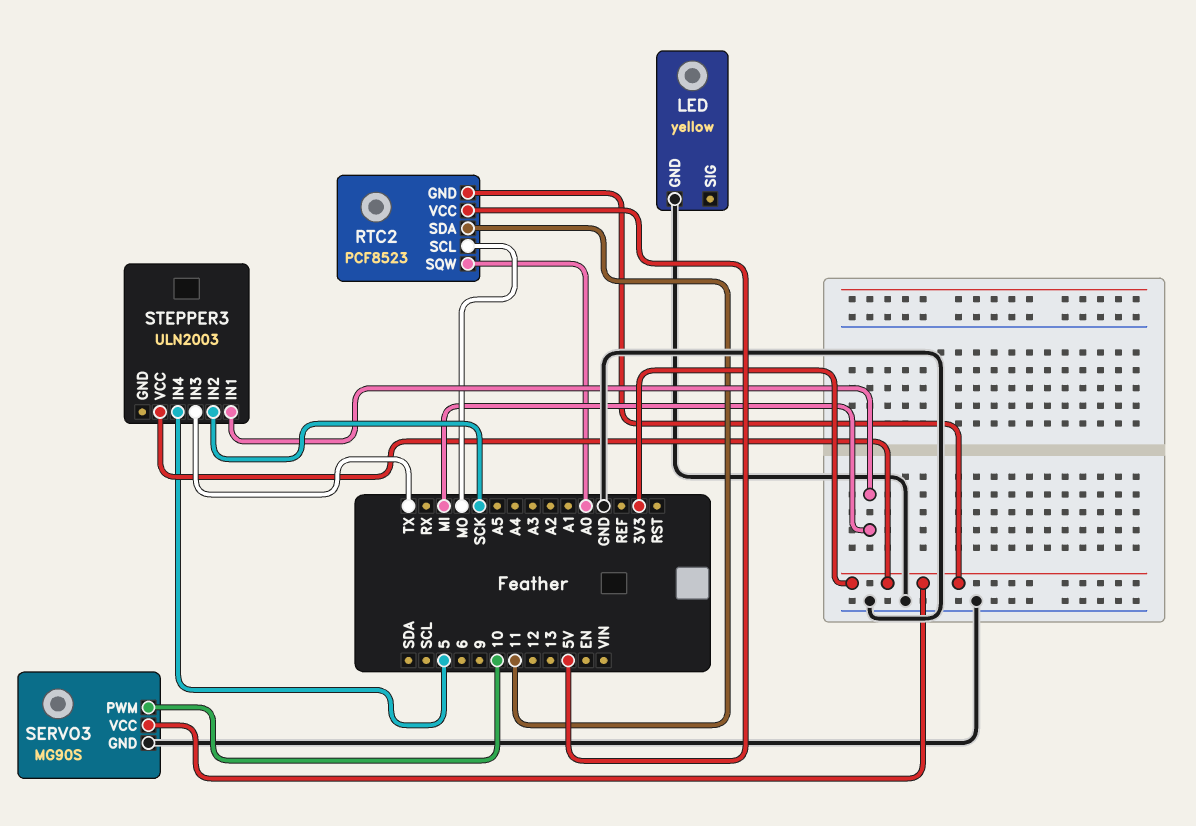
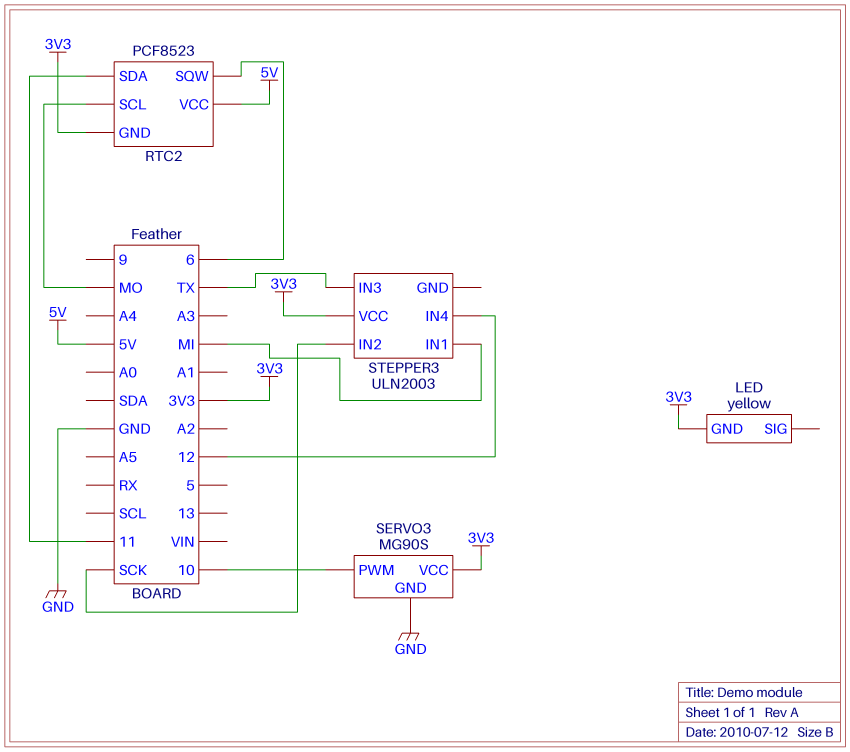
LED pin GND: GND -> 3V3
RTC2 pin SQW: A0 -> 6
STEPPER3 pin IN4: 5 -> 12

